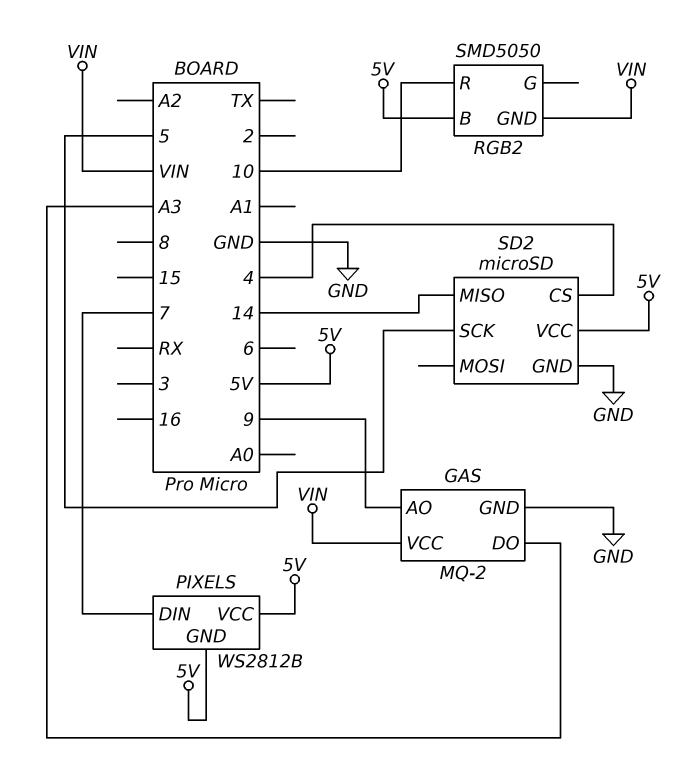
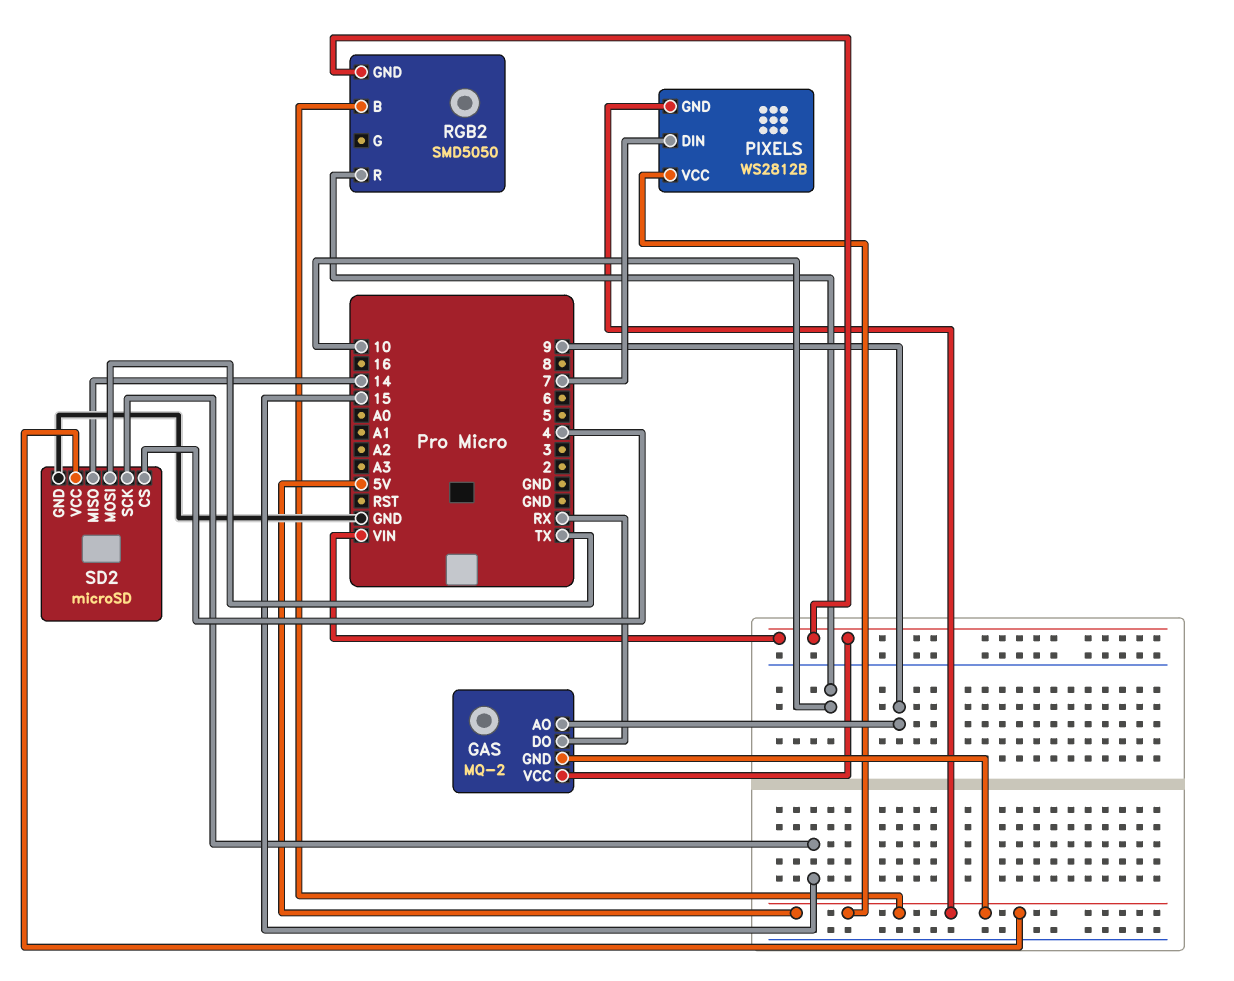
GAS pin DO: A3 -> RX
GAS pin GND: GND -> 5V
SD2 pin MOSI: none -> TX
SD2 pin SCK: 5 -> 15

